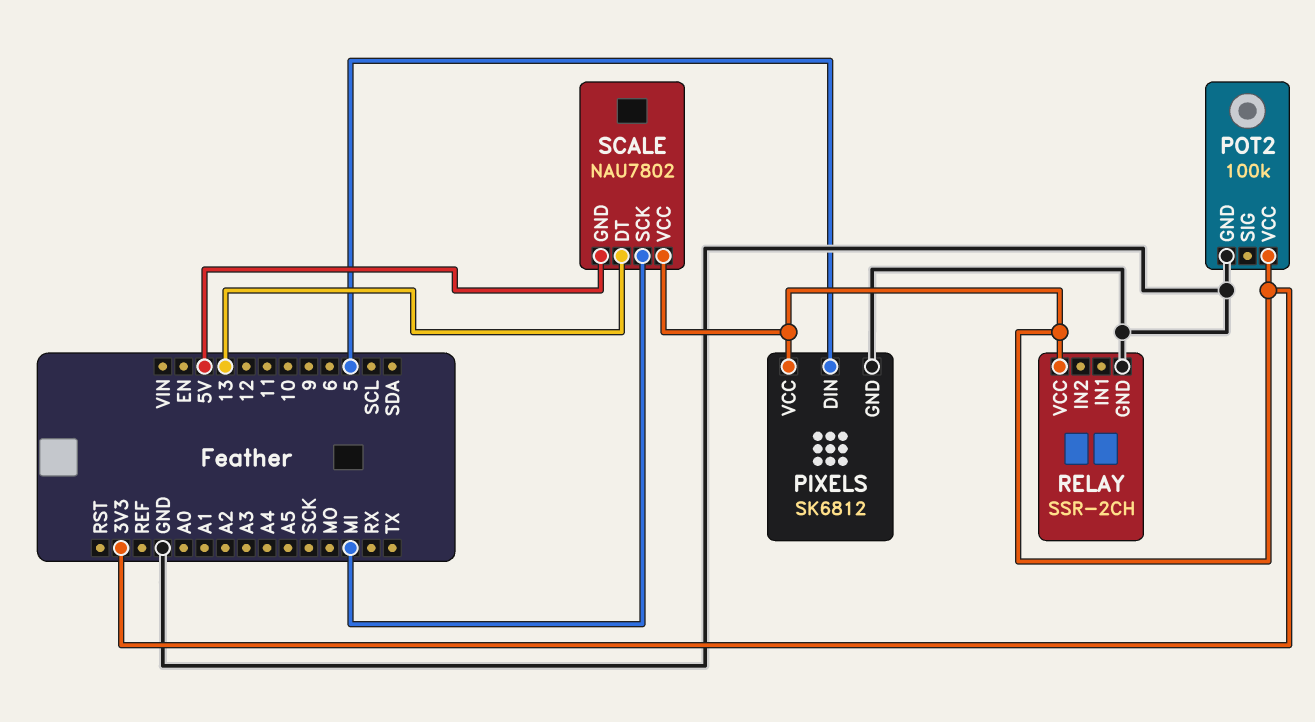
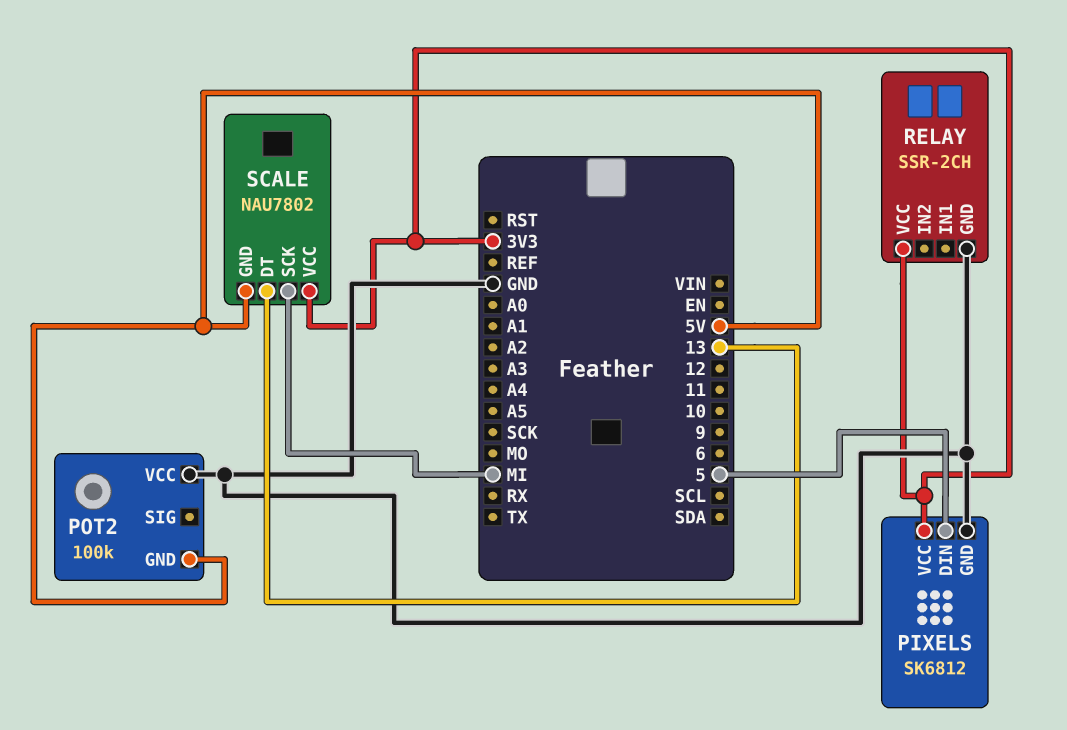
POT2 pin GND: GND -> 5V
POT2 pin VCC: 3V3 -> GND

